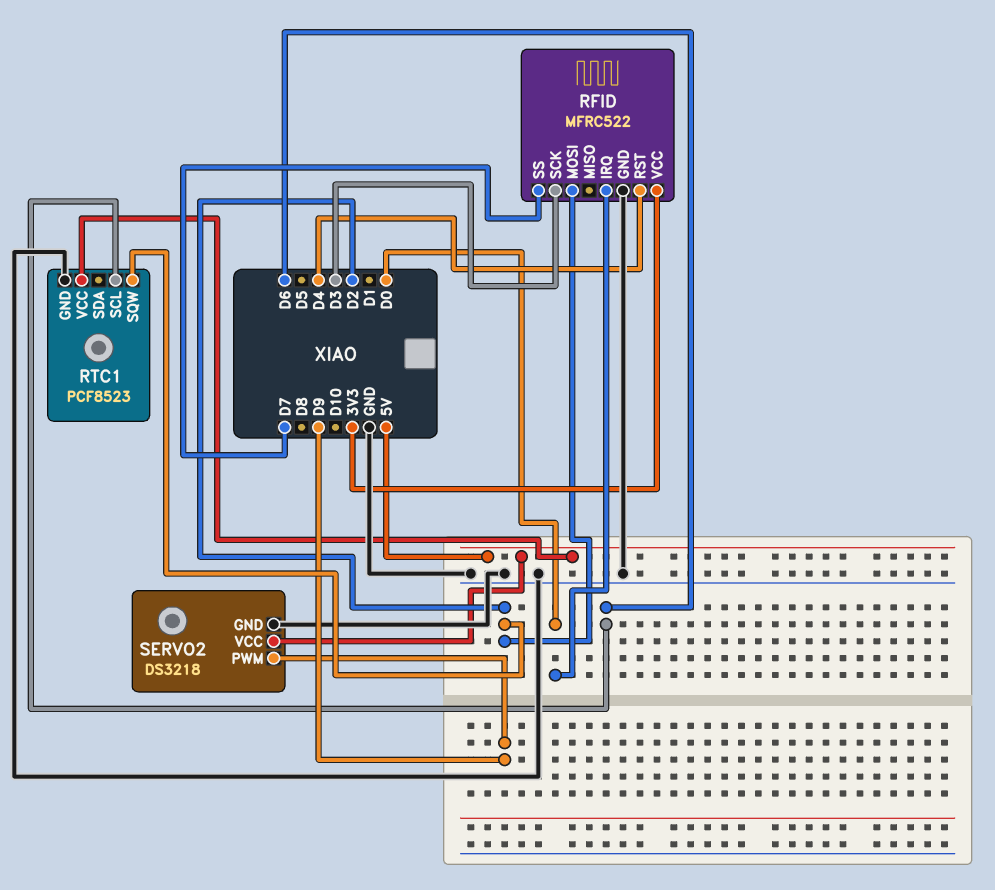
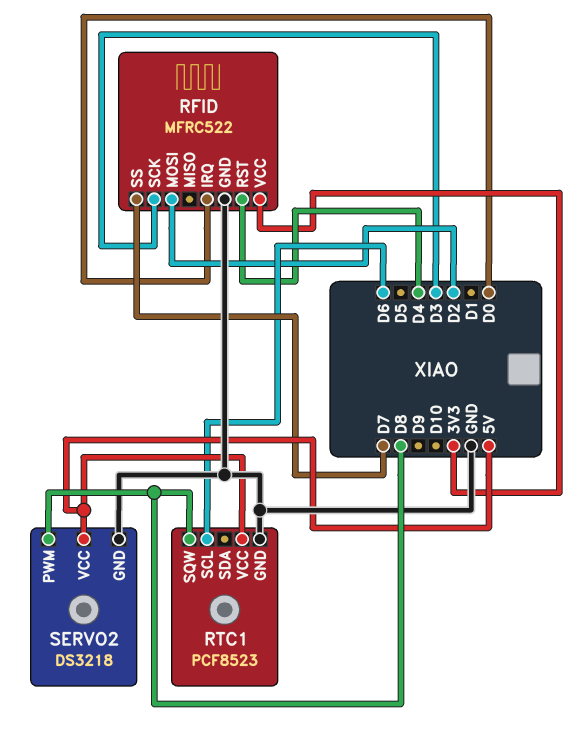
RTC1 pin SQW: D2 -> D8
SERVO2 pin PWM: D9 -> D8

